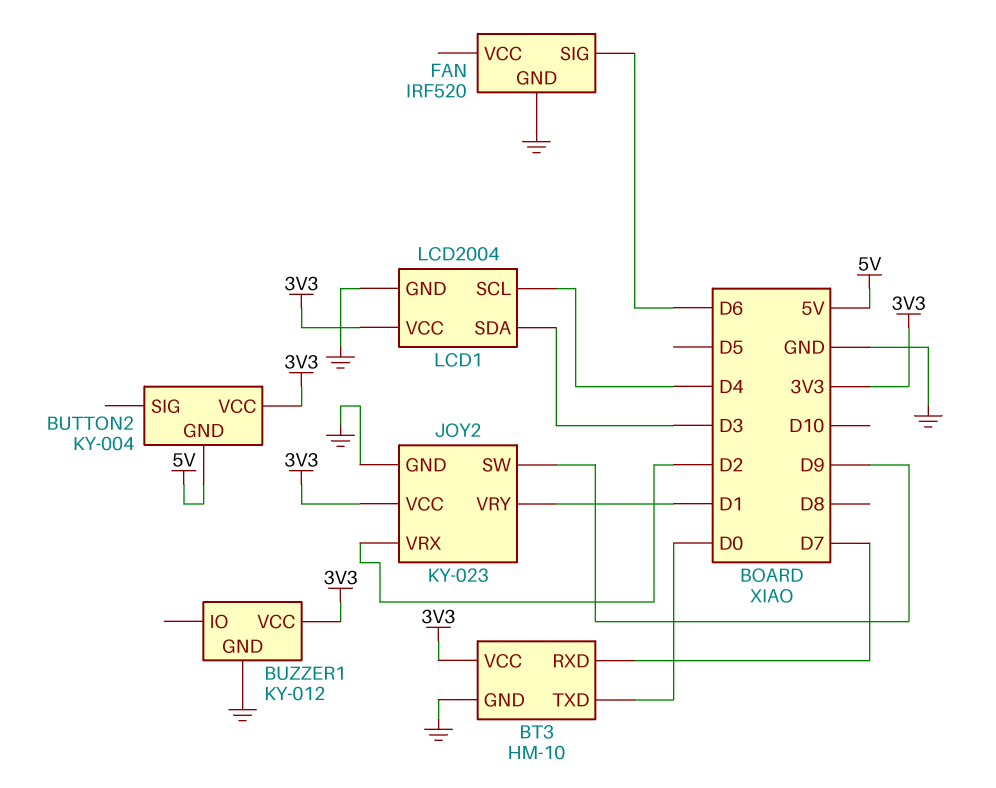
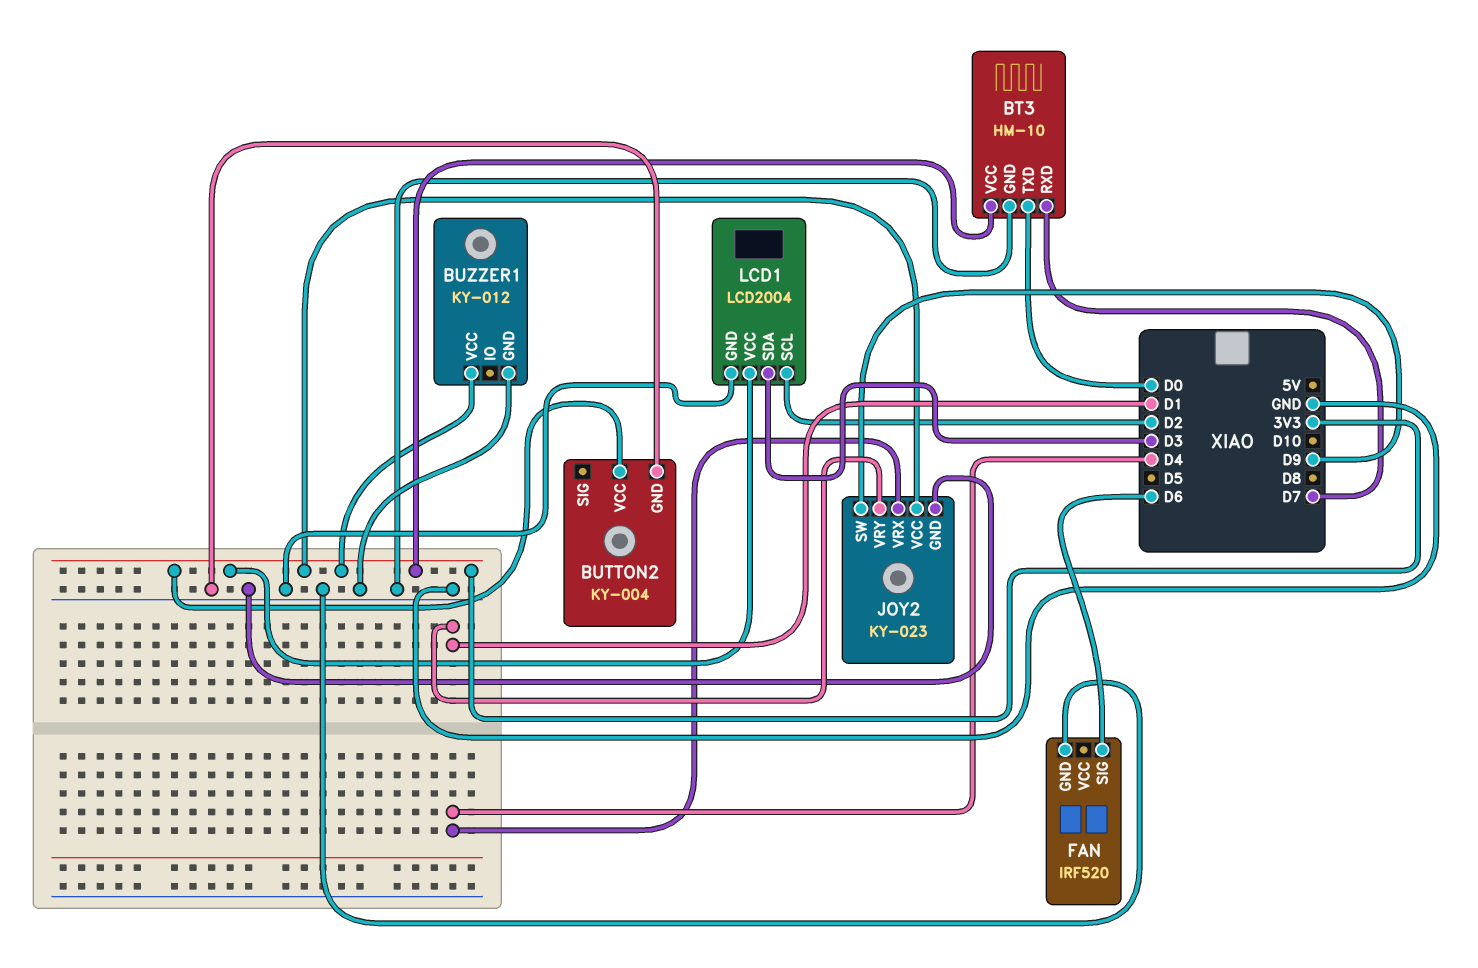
BUTTON2 pin GND: 5V -> GND
JOY2 pin VRX: D2 -> D4
LCD1 pin SCL: D4 -> D2

